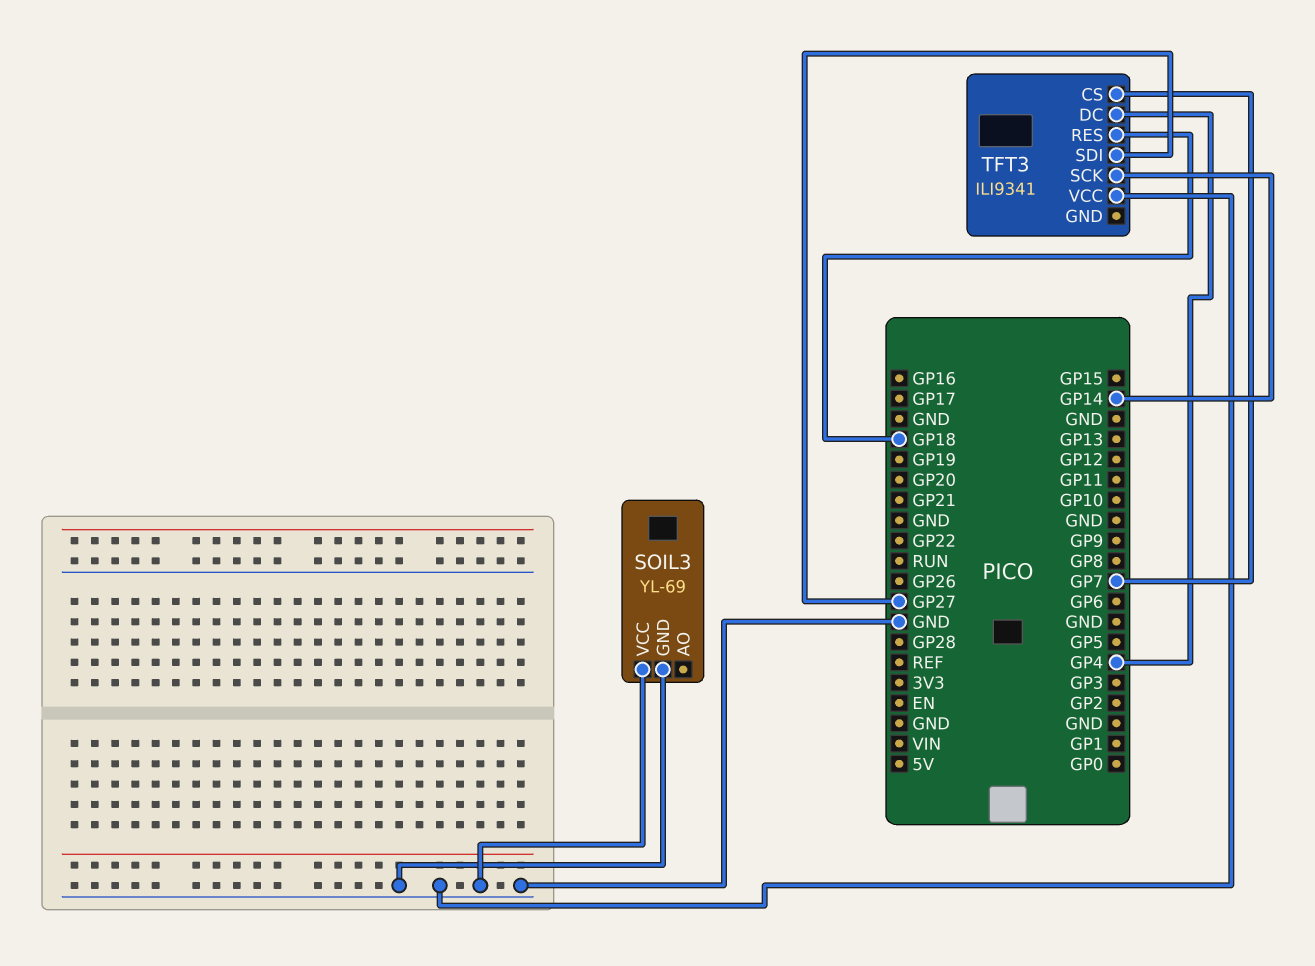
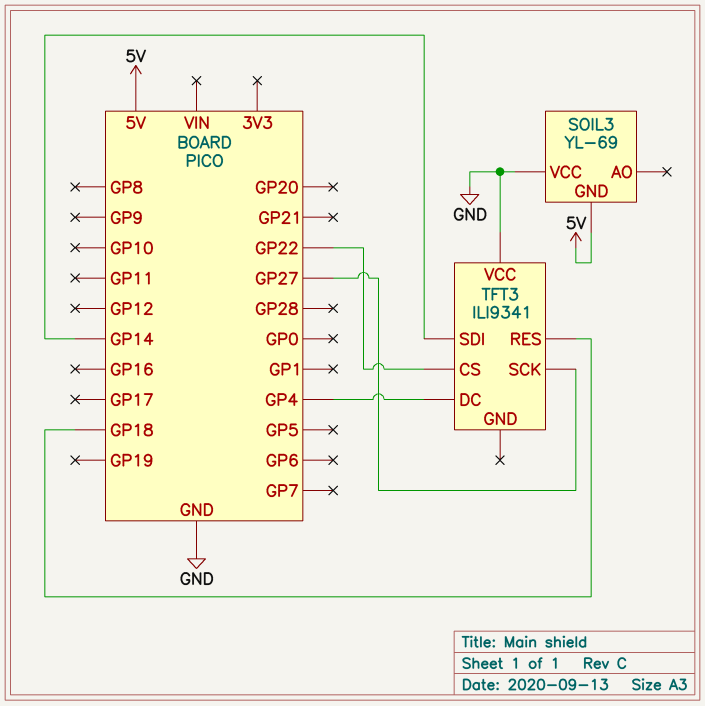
SOIL3 pin GND: GND -> 5V
TFT3 pin CS: GP7 -> GP22
TFT3 pin SCK: GP14 -> GP27
TFT3 pin SDI: GP27 -> GP14

